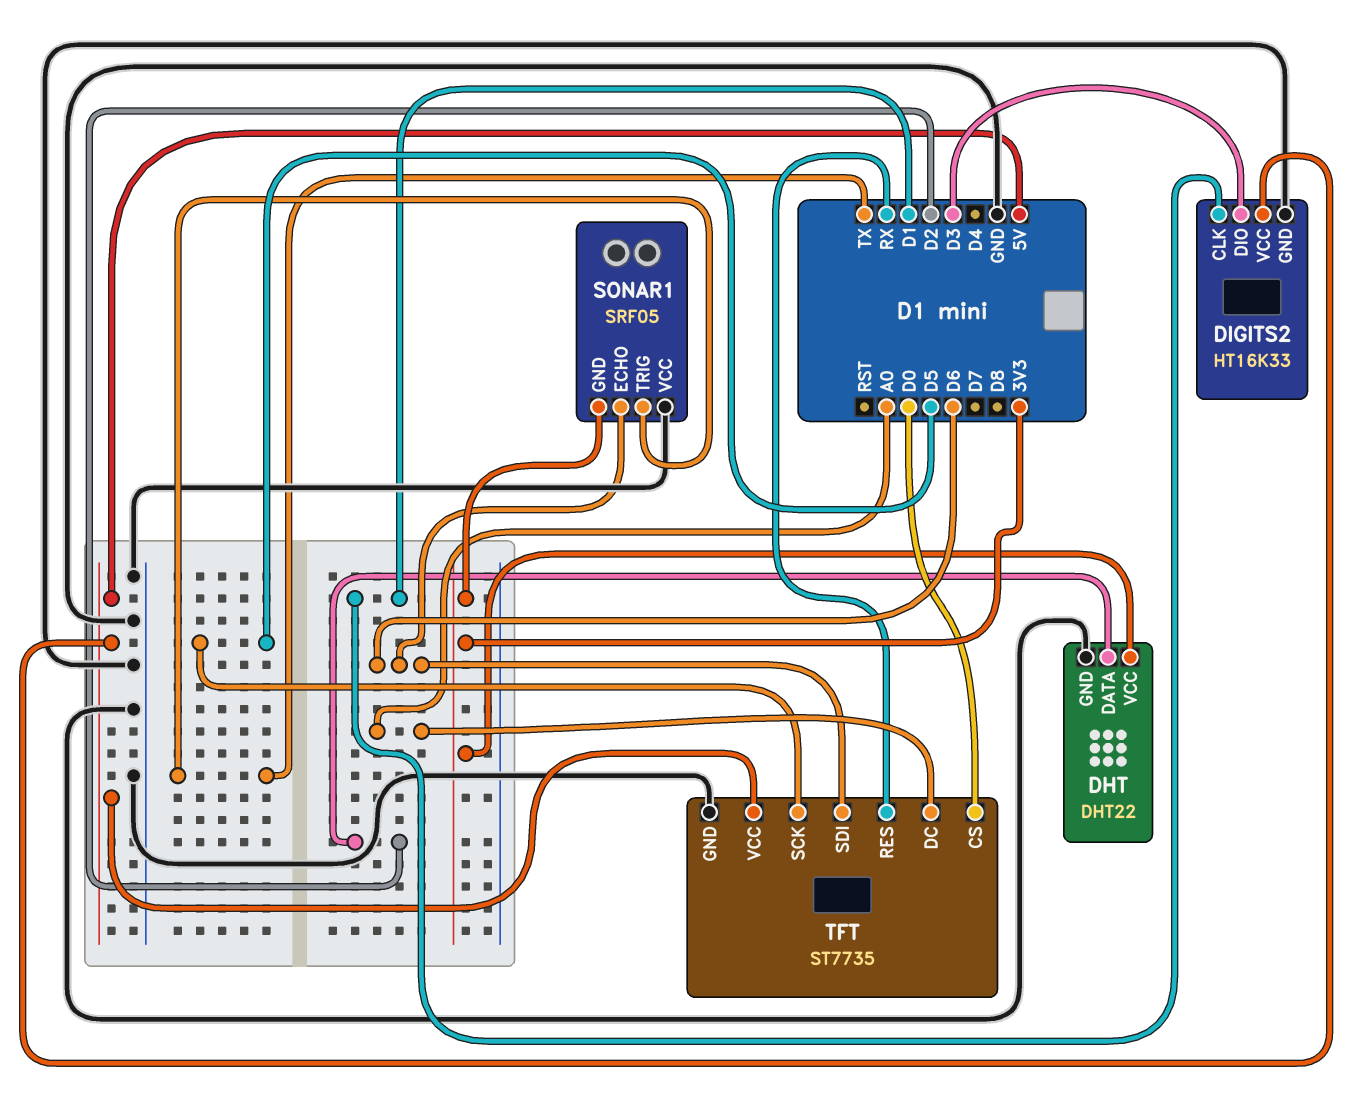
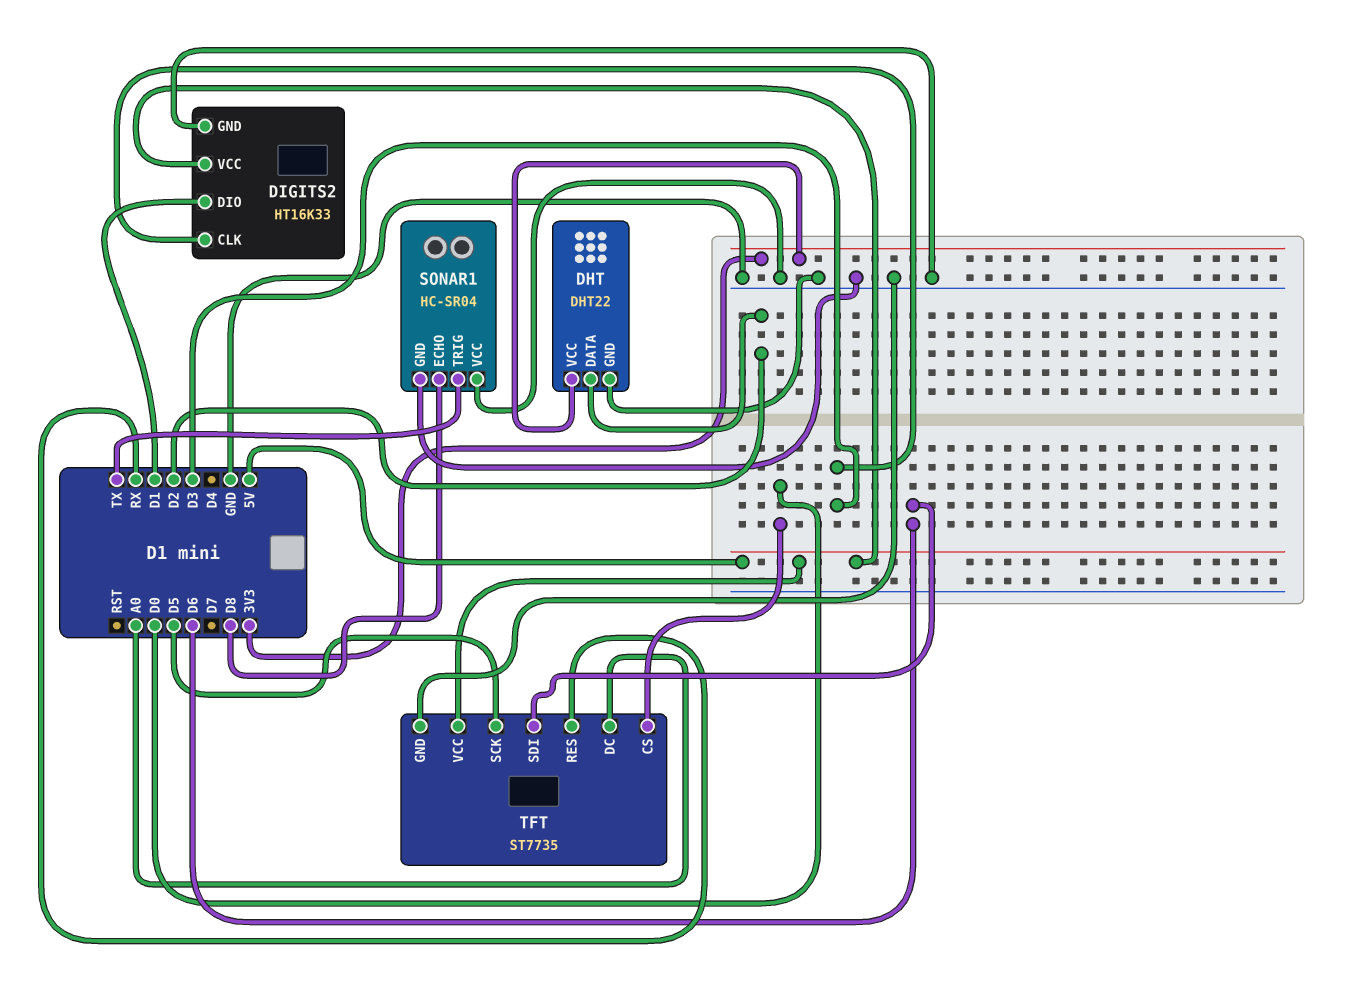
DIGITS2 pin CLK: D1 -> D3
DIGITS2 pin DIO: D3 -> D1
SONAR1: SRF05 -> HC-SR04
SONAR1 pin ECHO: D6 -> D8
SONAR1 pin GND: 3V3 -> GND

